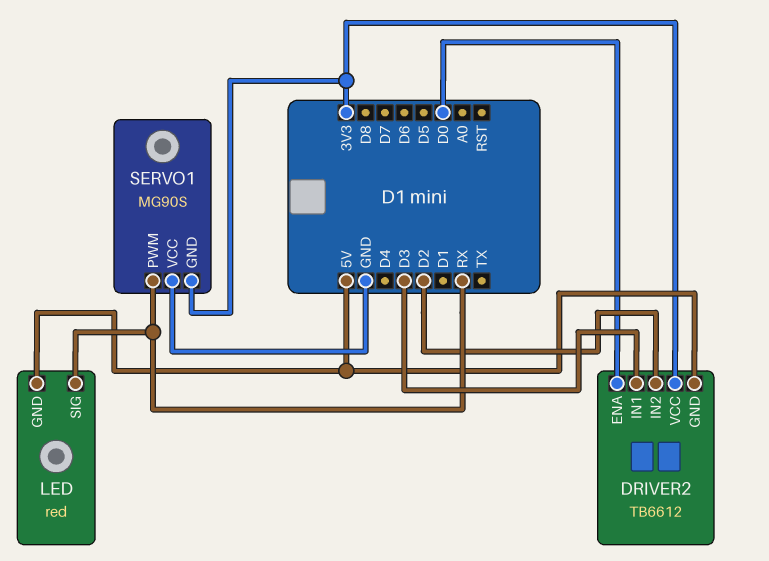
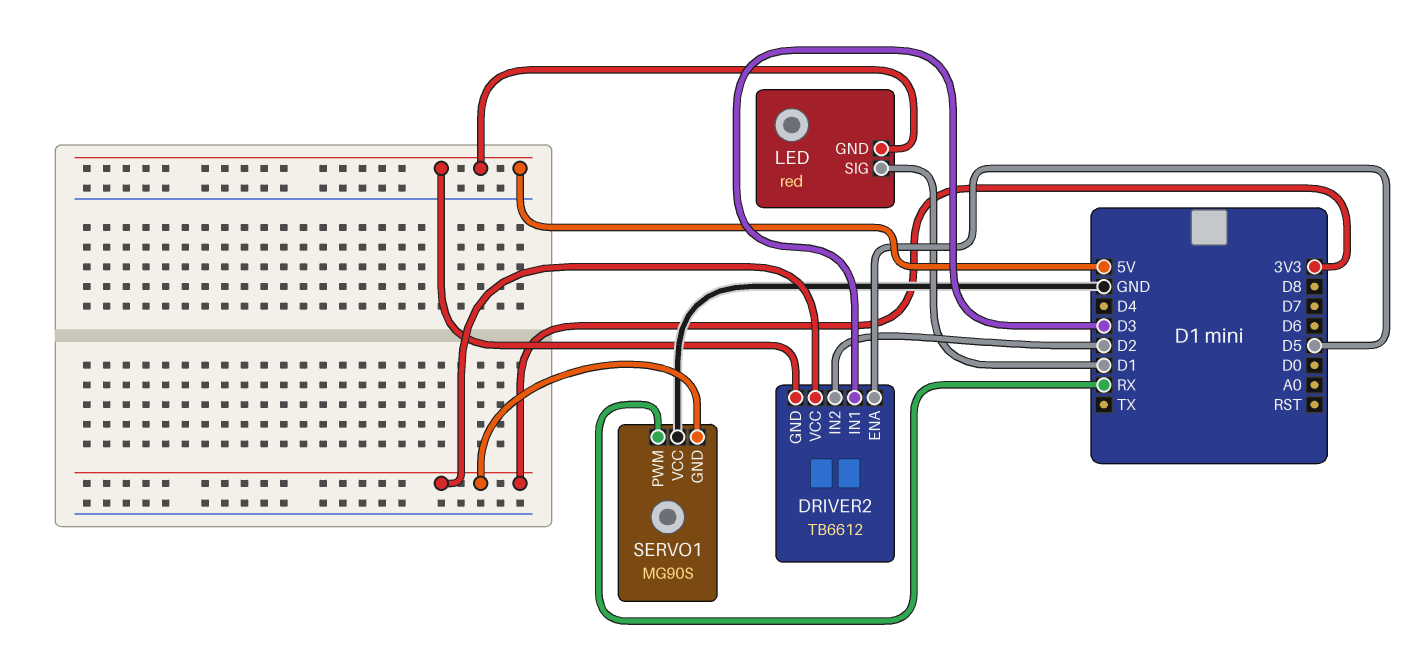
DRIVER2 pin ENA: D0 -> D5
LED pin SIG: RX -> D1

